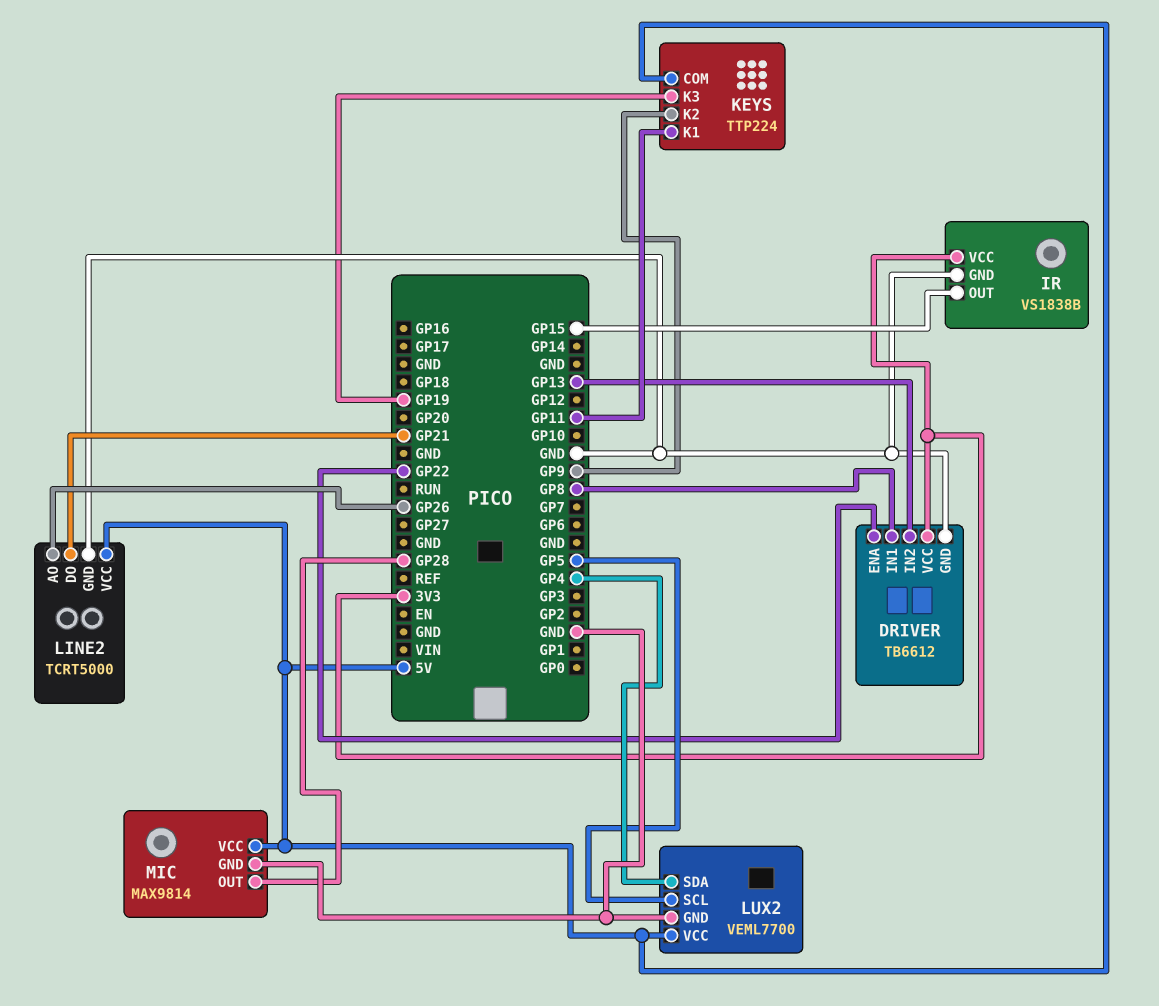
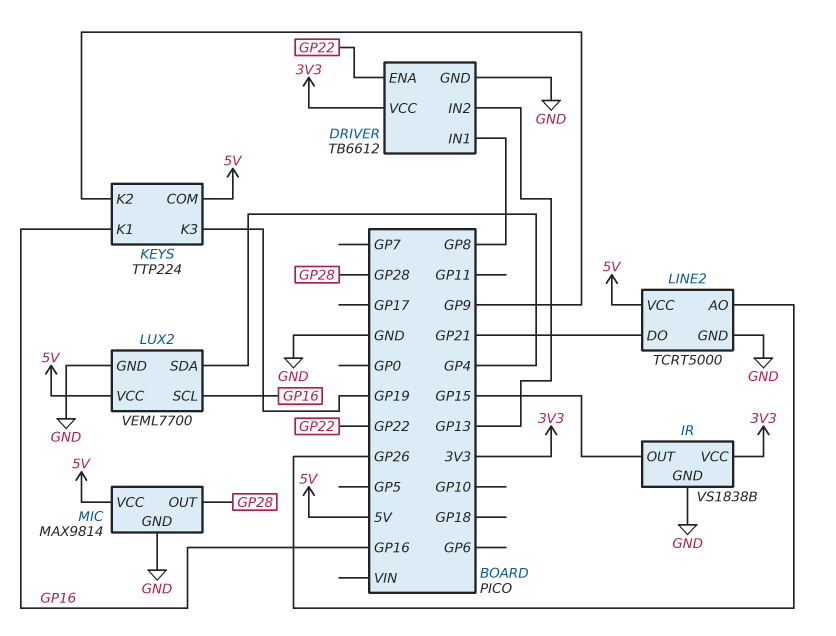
KEYS pin K1: GP11 -> GP16
LUX2 pin SCL: GP5 -> GP16

